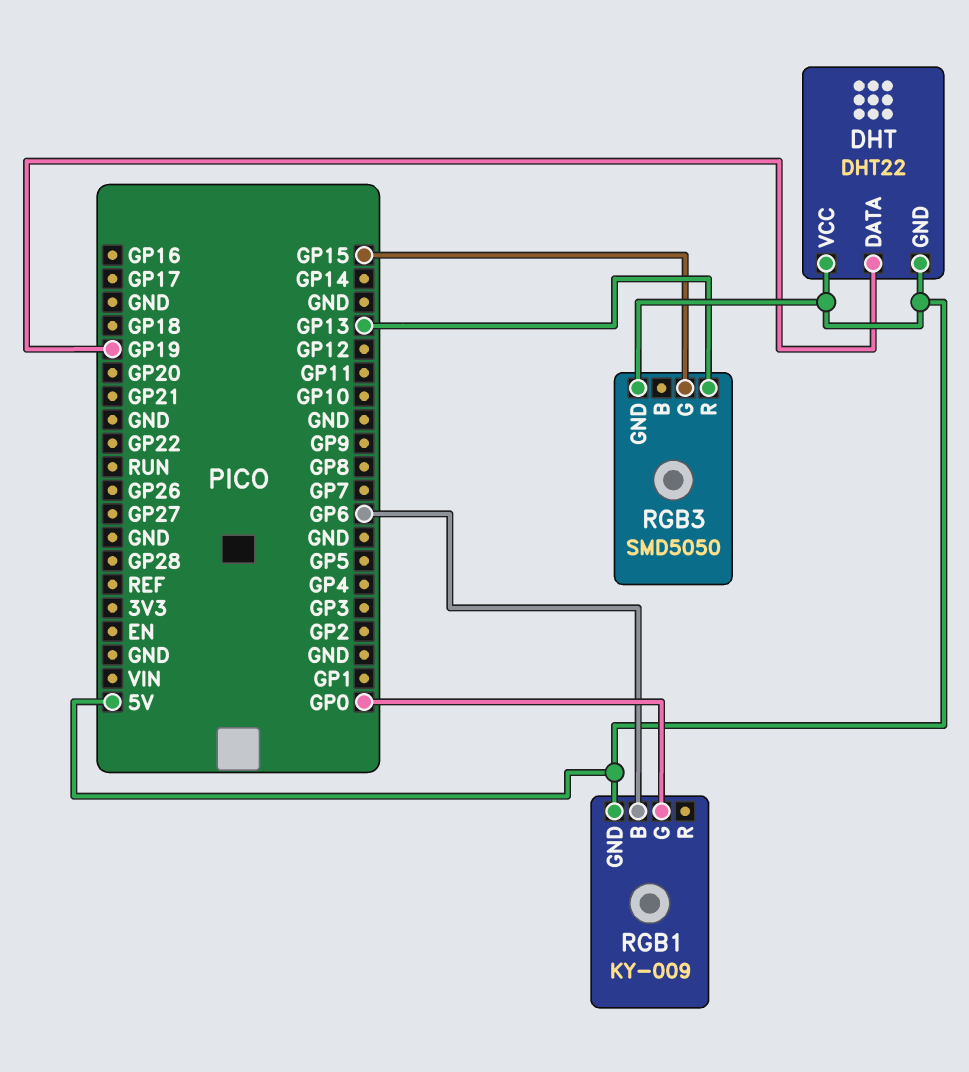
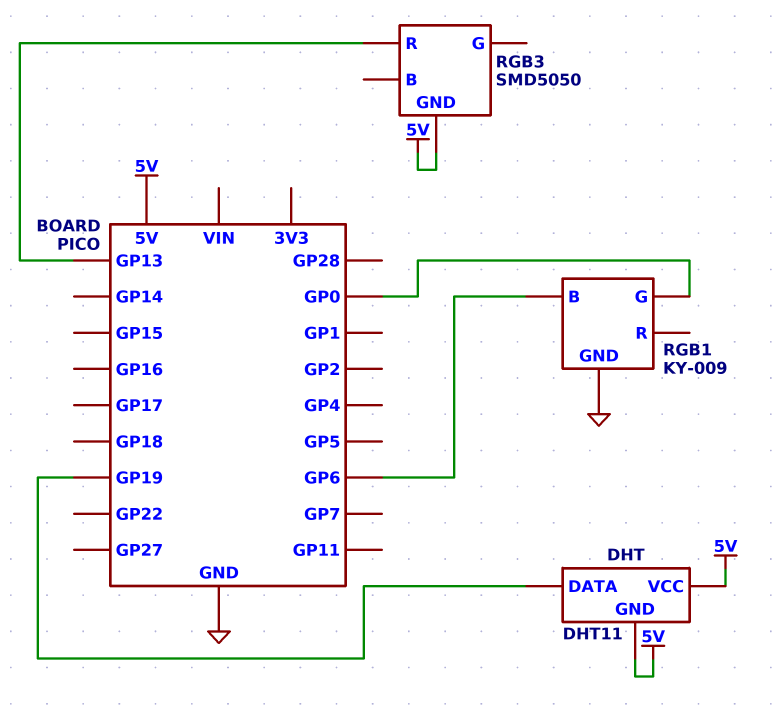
DHT: DHT22 -> DHT11
RGB1 pin GND: 5V -> GND
RGB3 pin G: GP15 -> none

